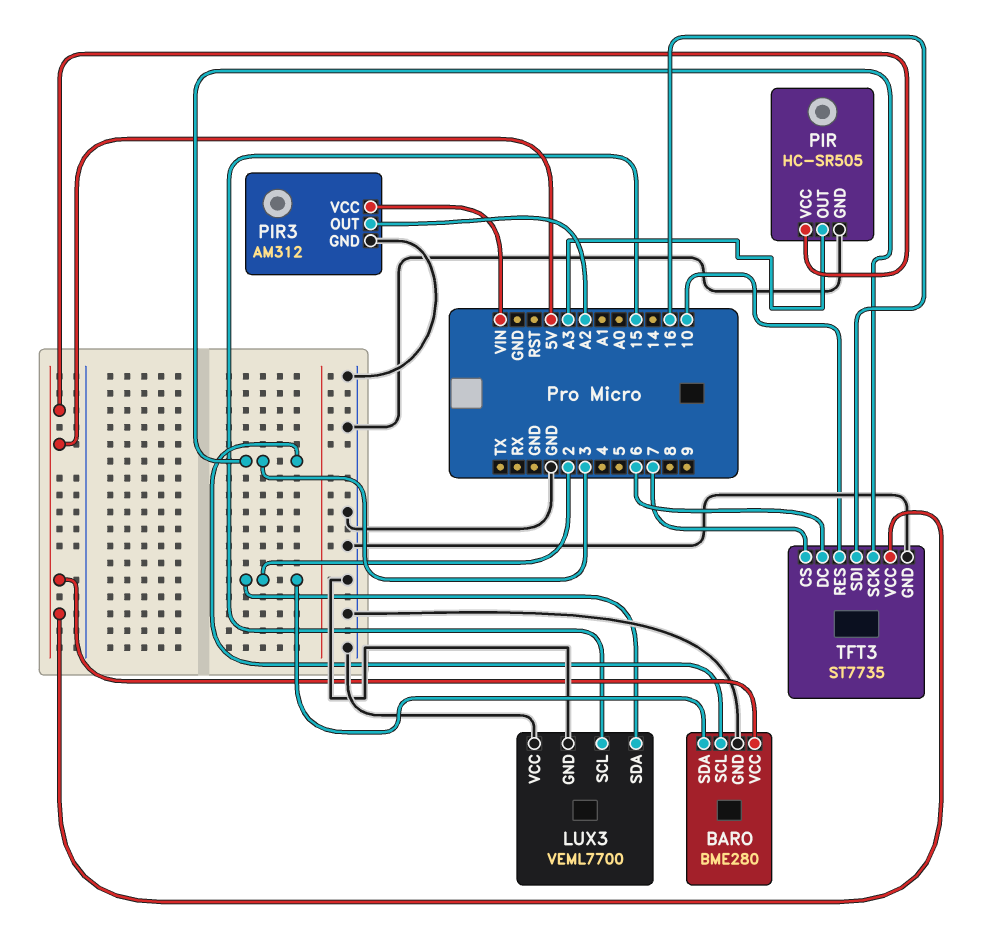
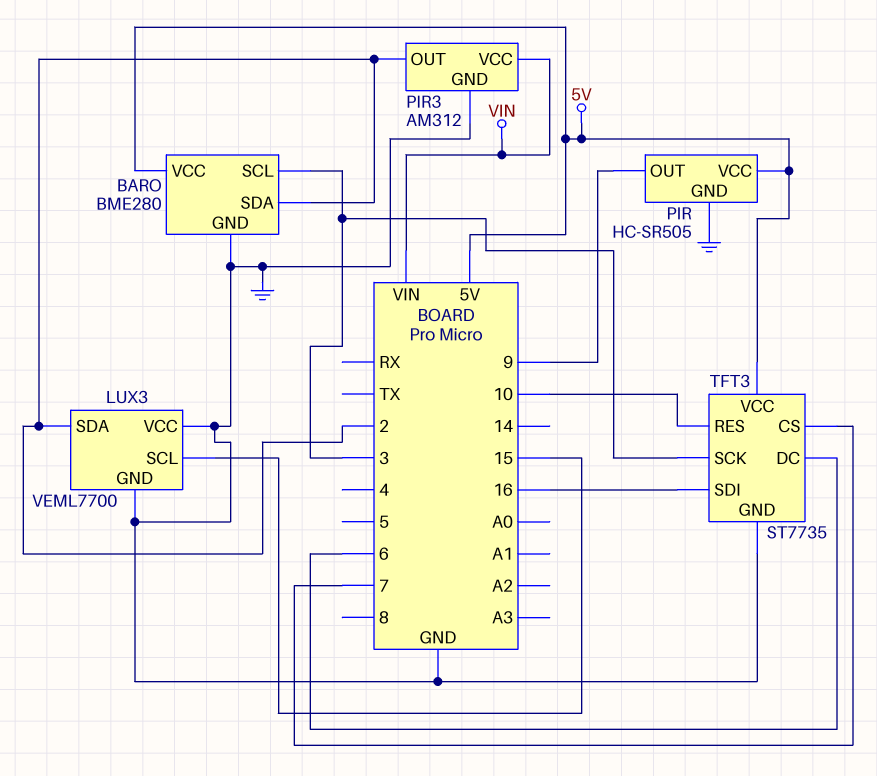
PIR pin OUT: A3 -> 9
PIR3 pin OUT: A2 -> 2

